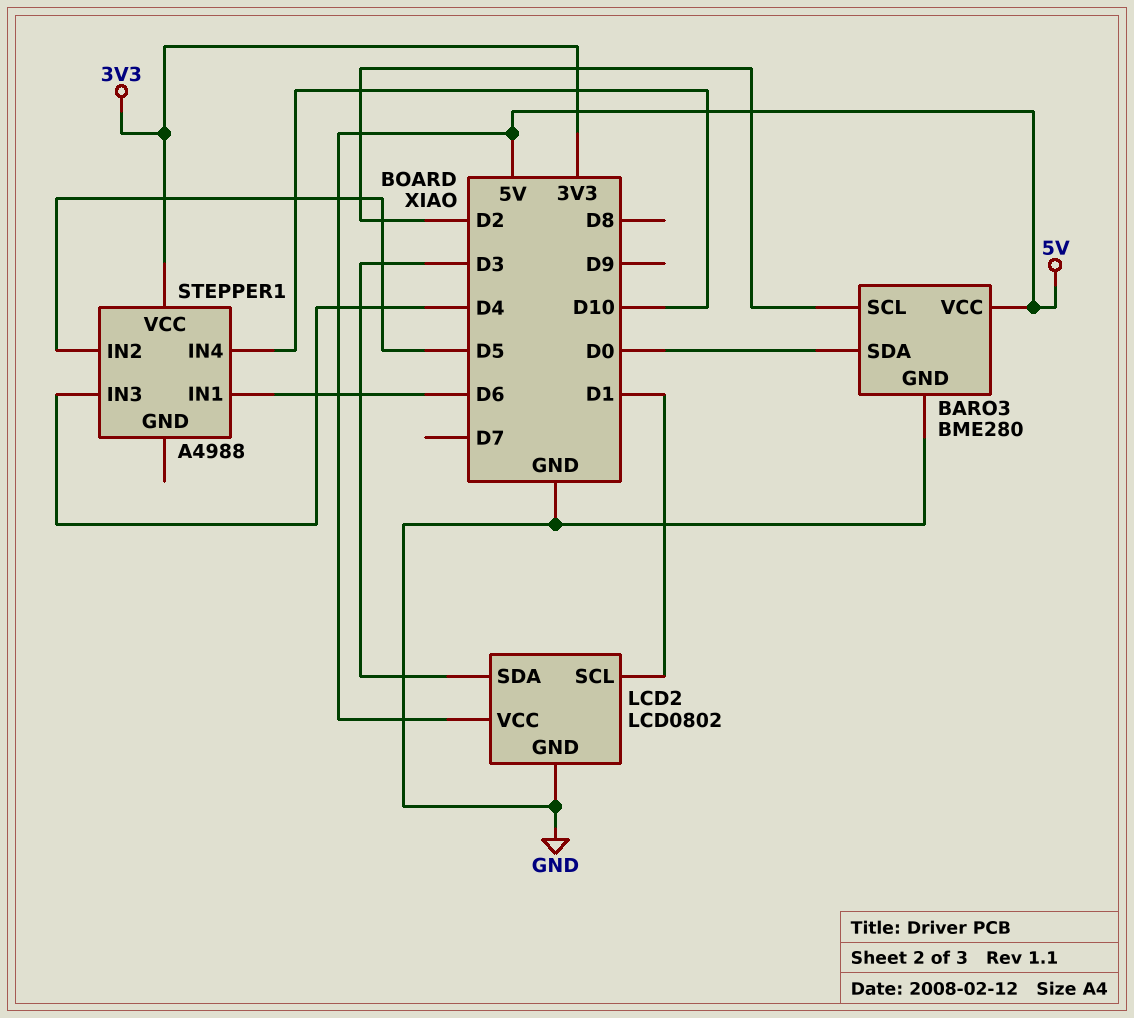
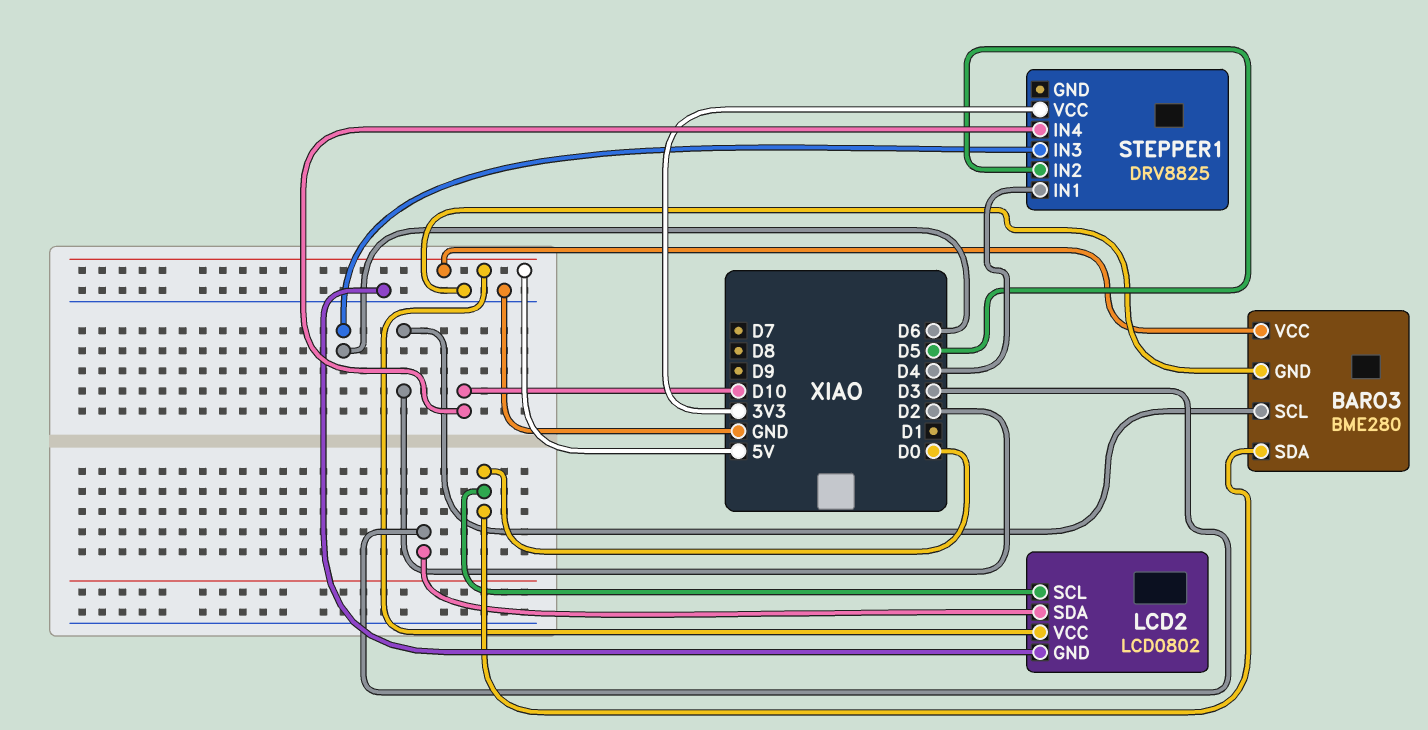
LCD2 pin SCL: D1 -> D0
STEPPER1: A4988 -> DRV8825
STEPPER1 pin IN1: D6 -> D4
STEPPER1 pin IN3: D4 -> D6

